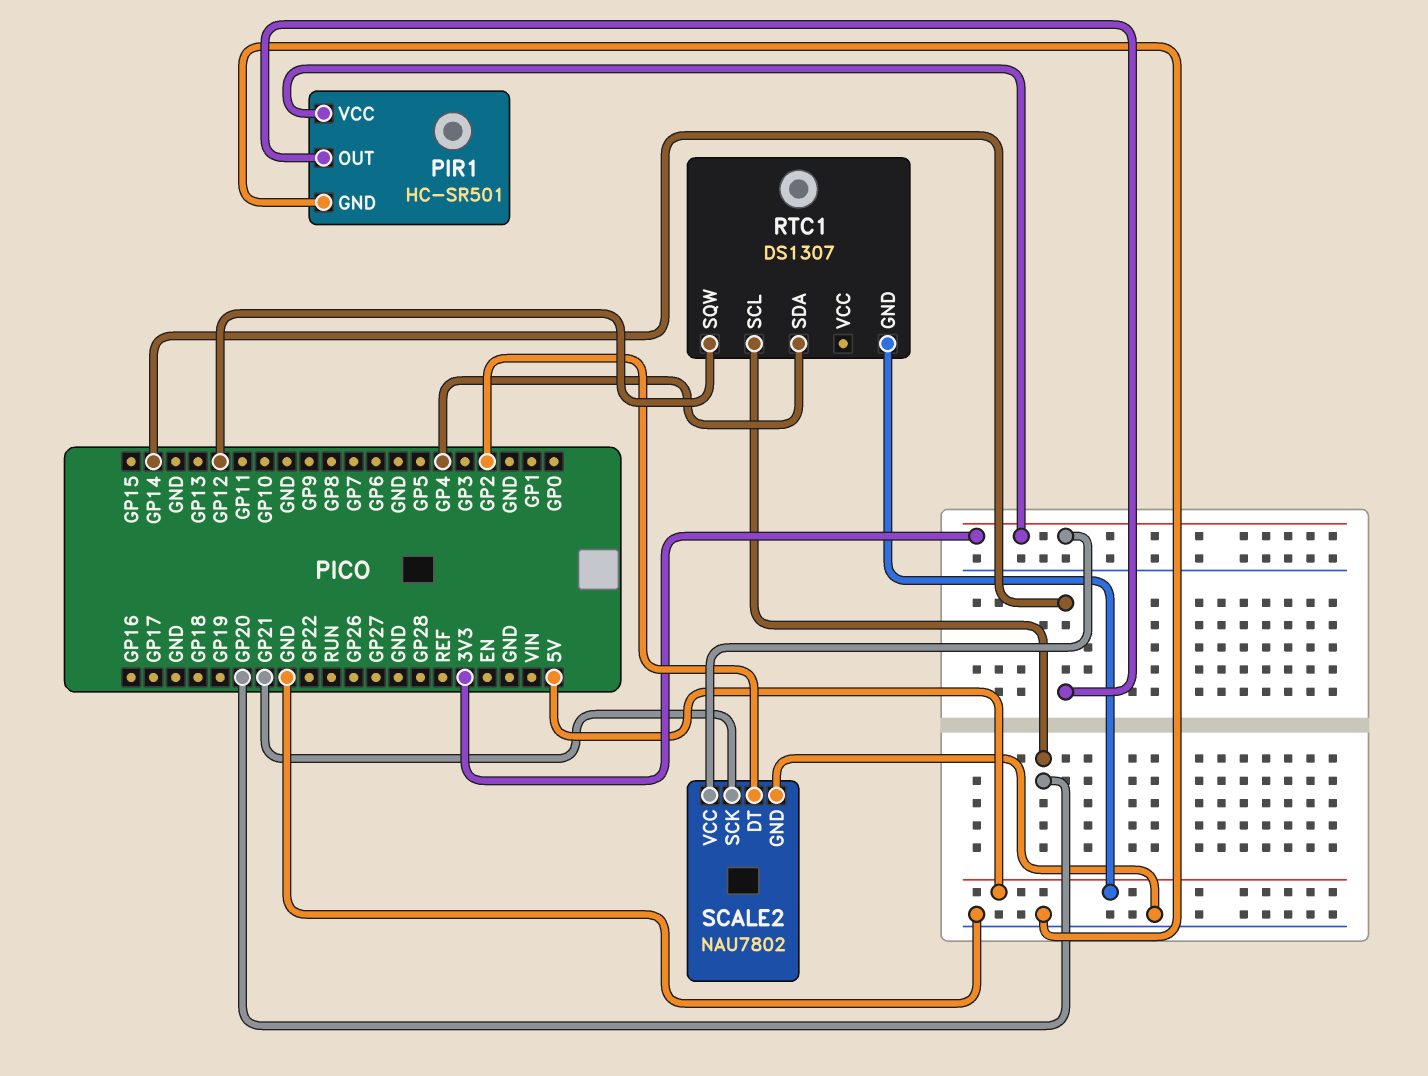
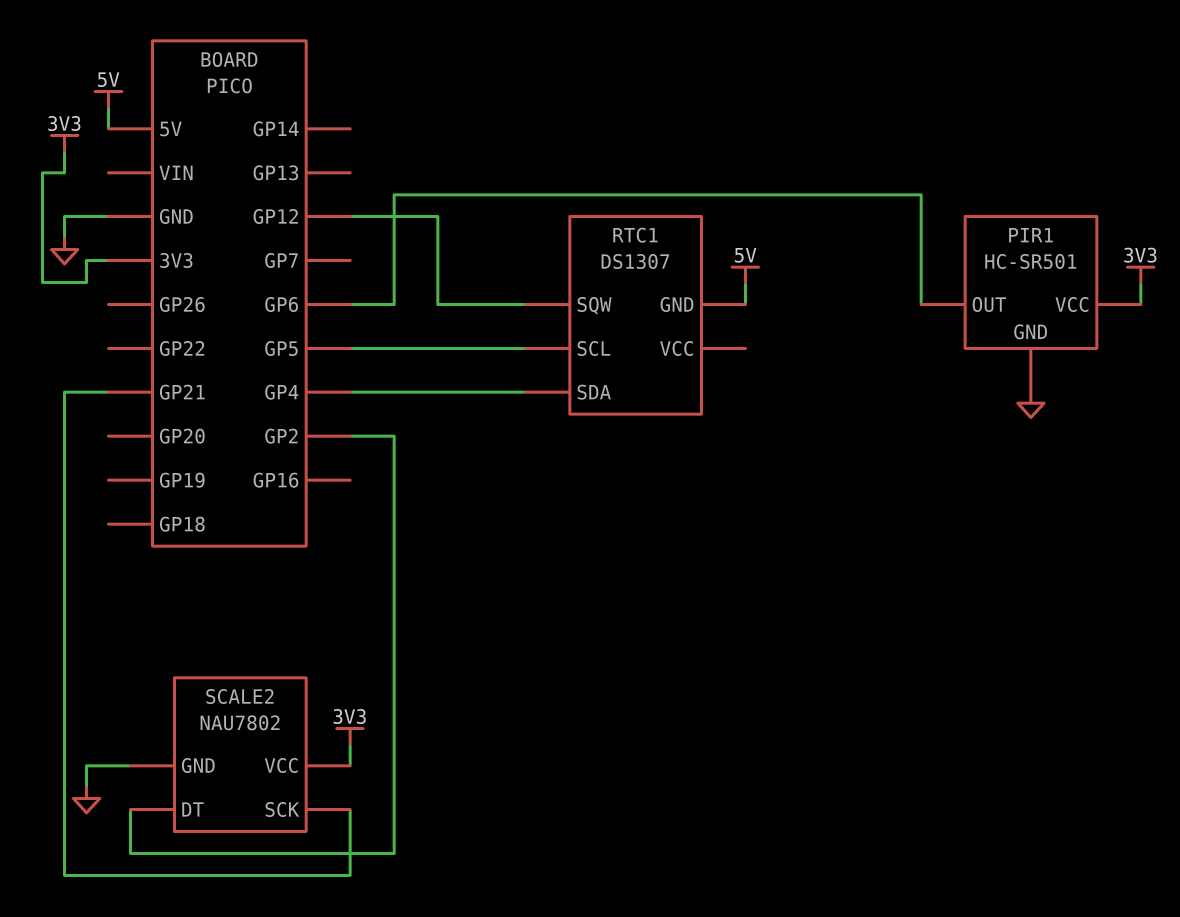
PIR1 pin OUT: GP14 -> GP6
RTC1 pin SCL: GP20 -> GP5

